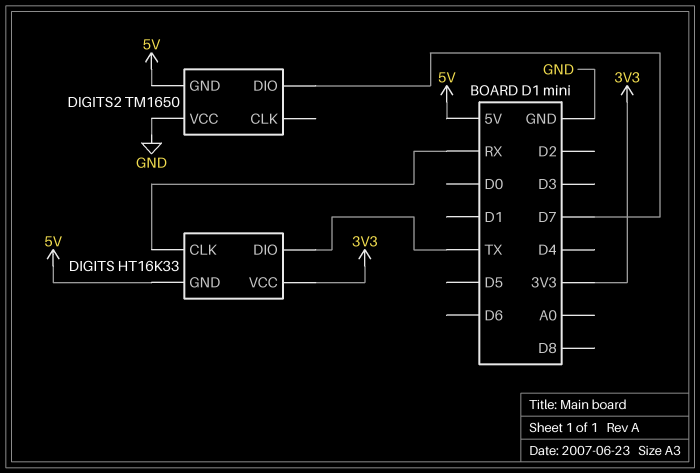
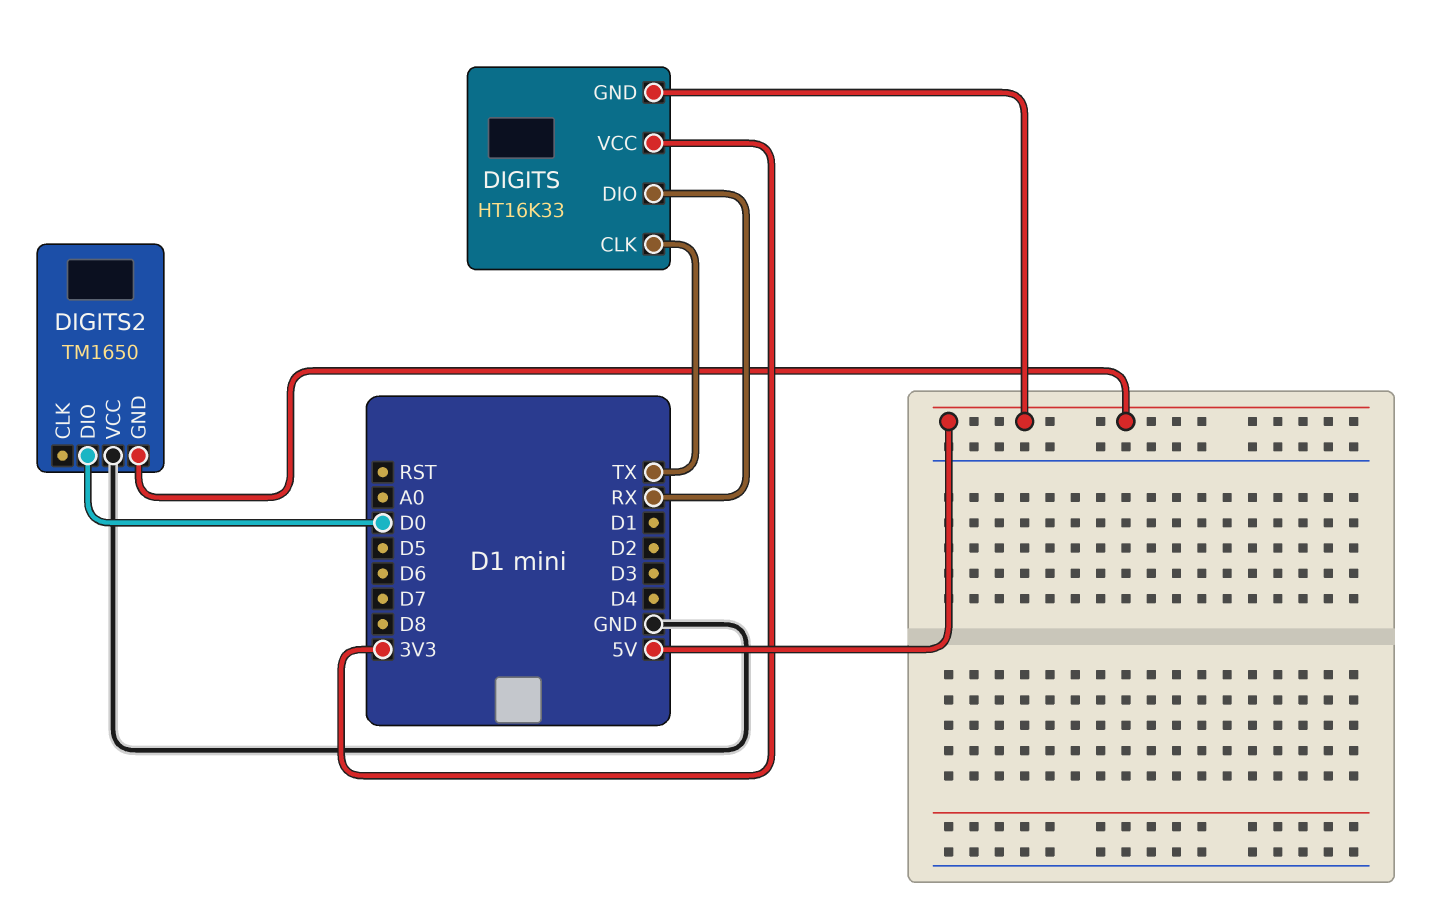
DIGITS pin CLK: RX -> TX
DIGITS pin DIO: TX -> RX
DIGITS2 pin DIO: D7 -> D0

